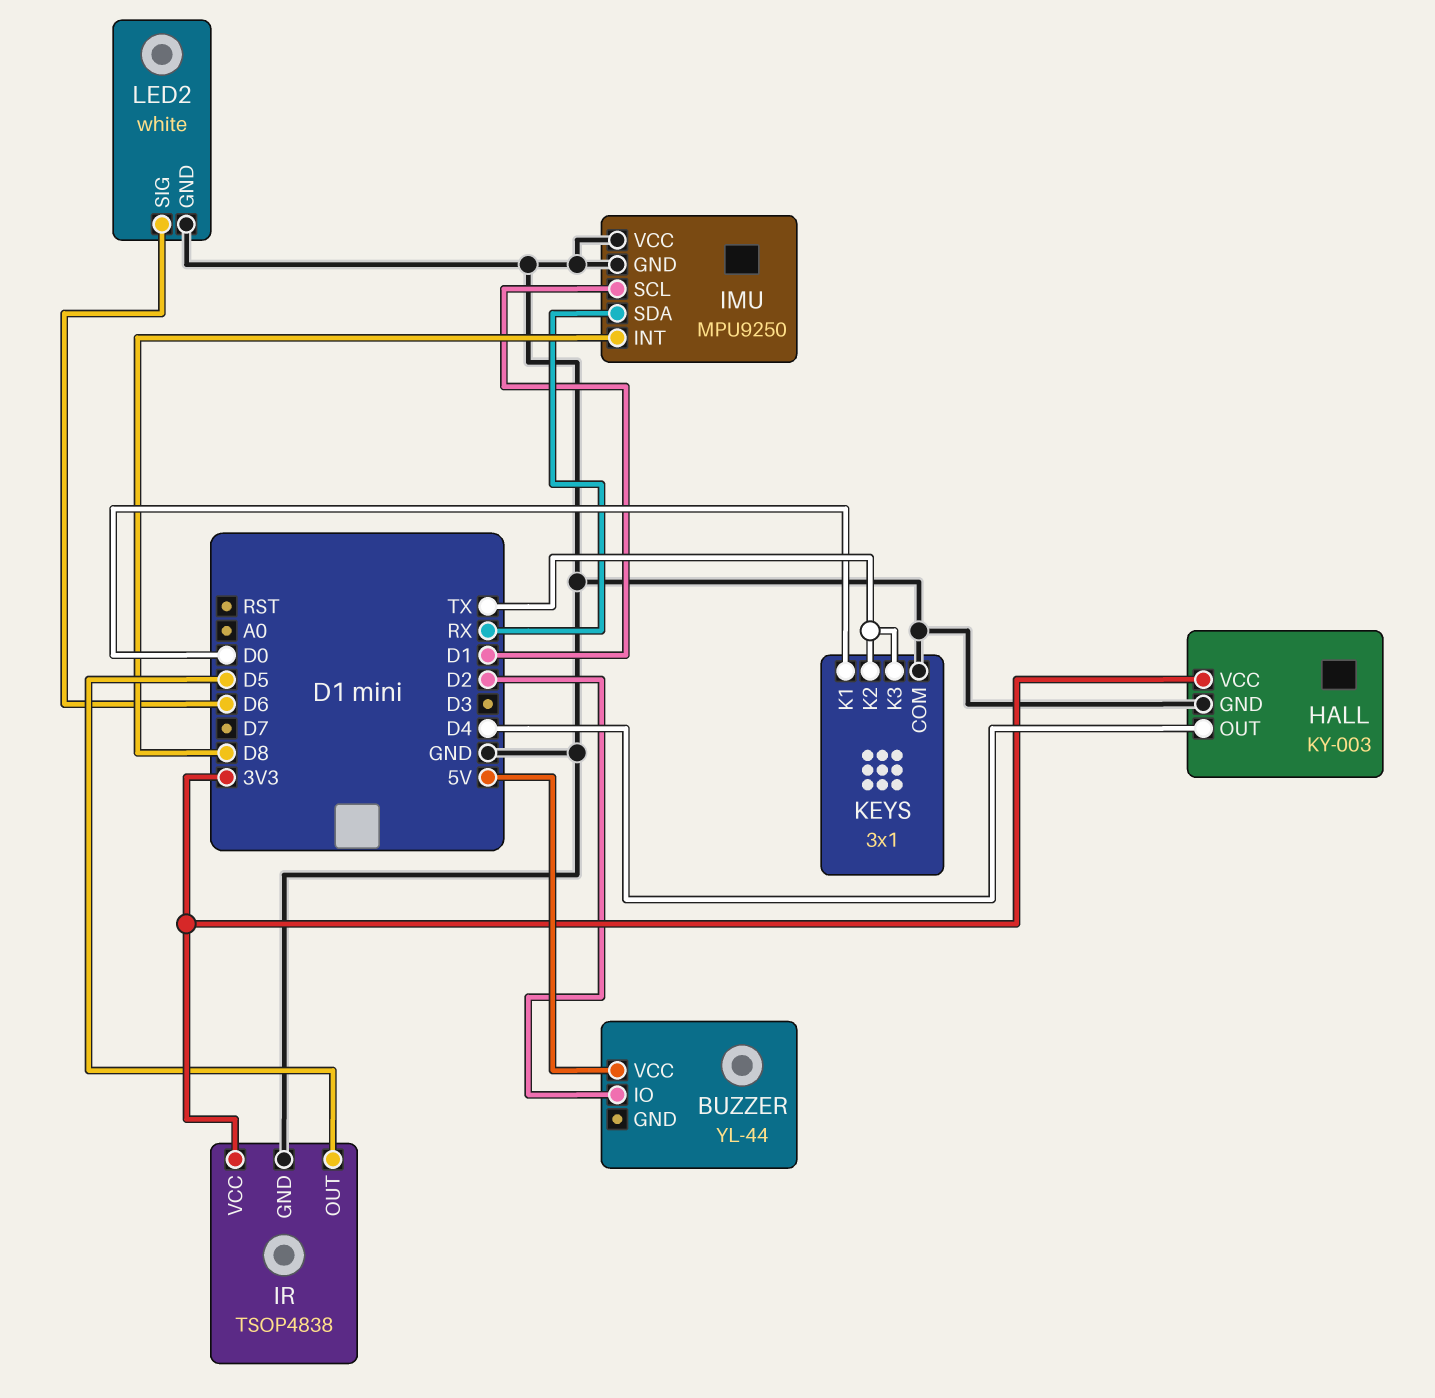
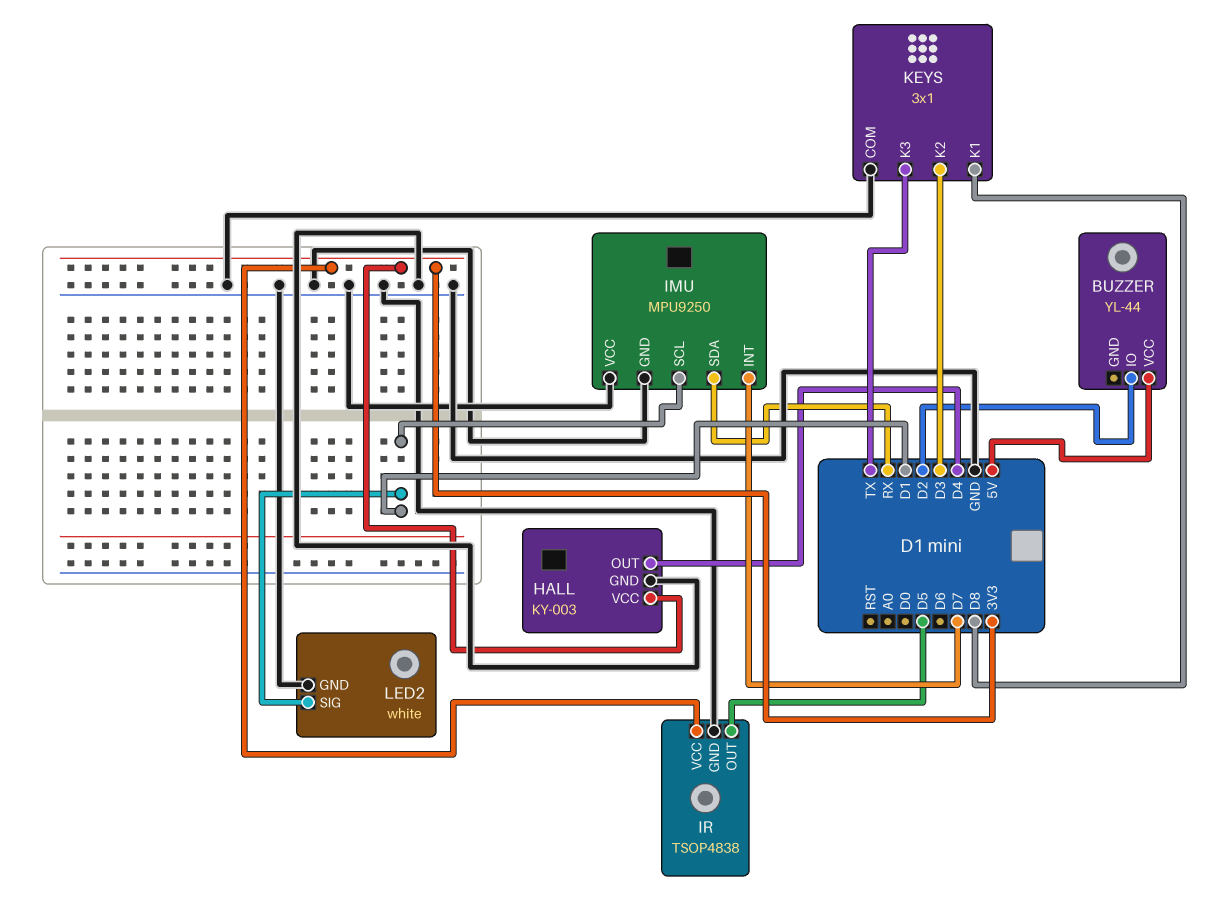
IMU pin INT: D8 -> D7
KEYS pin K1: D0 -> D8
KEYS pin K2: TX -> D3
LED2 pin SIG: D6 -> D1

